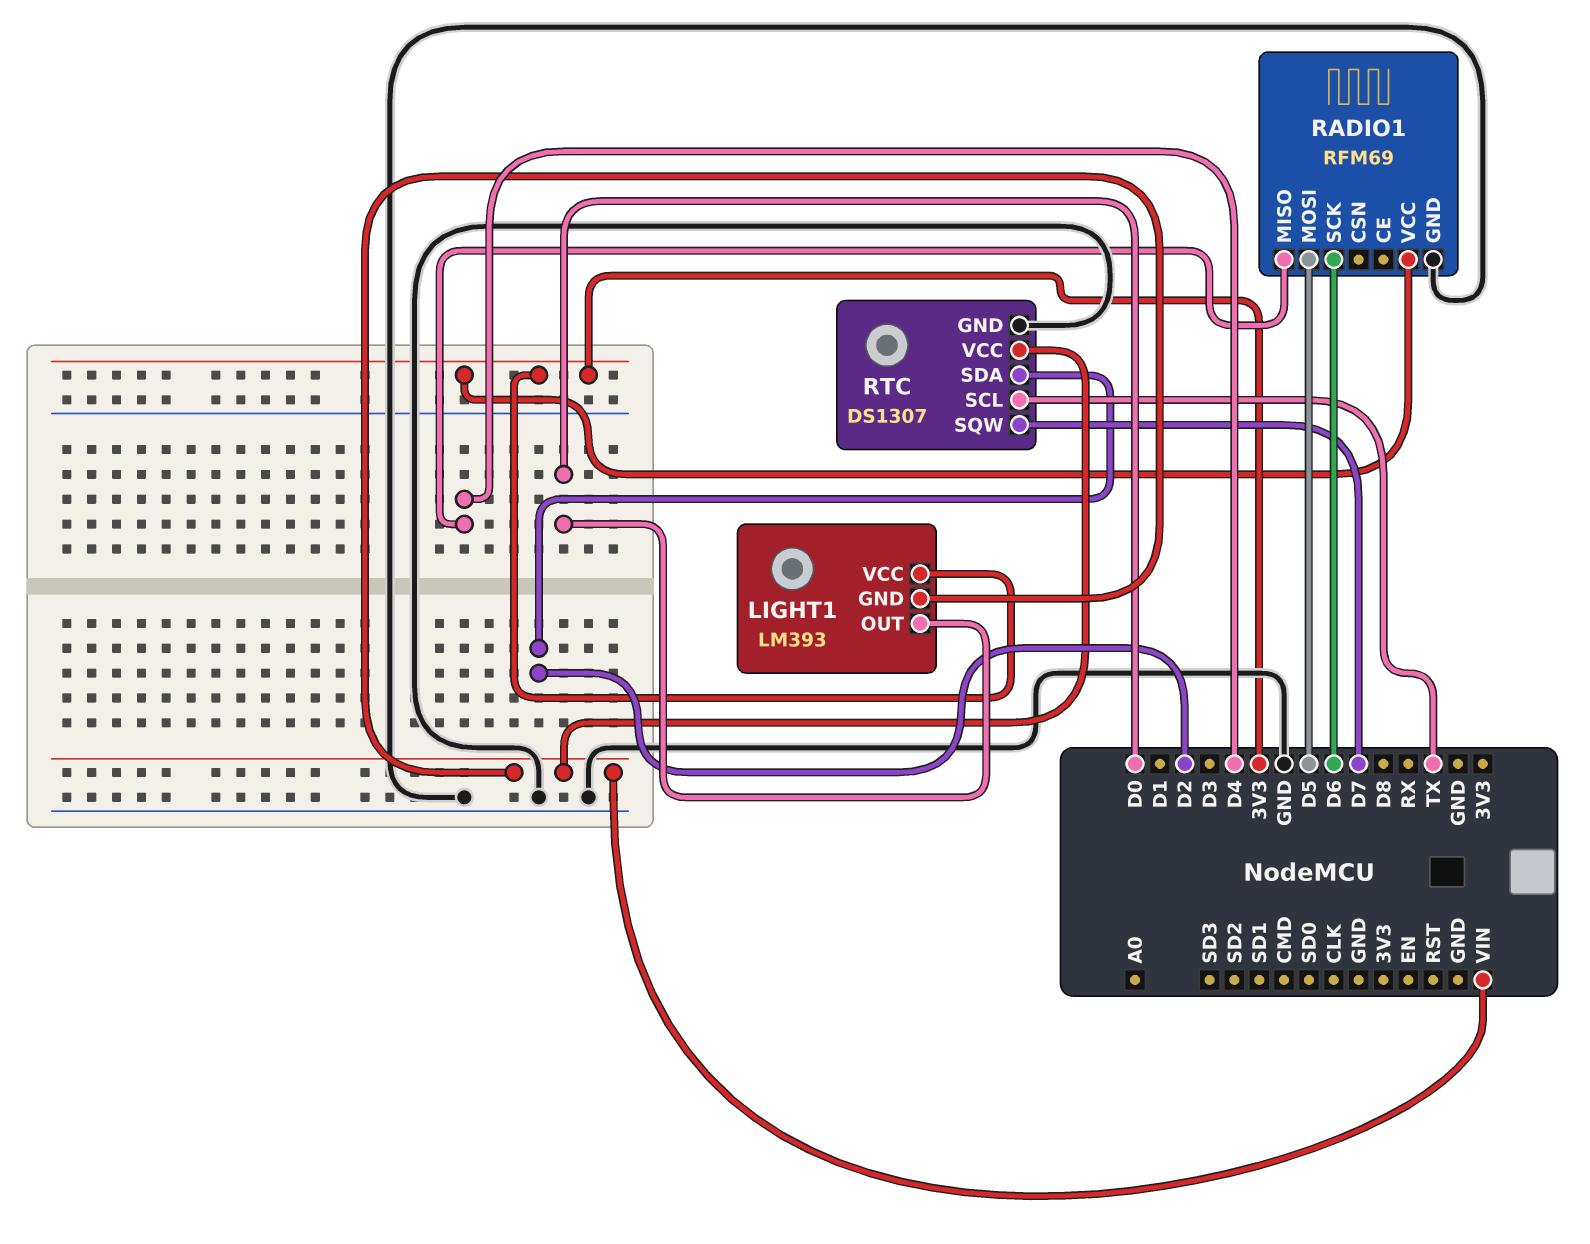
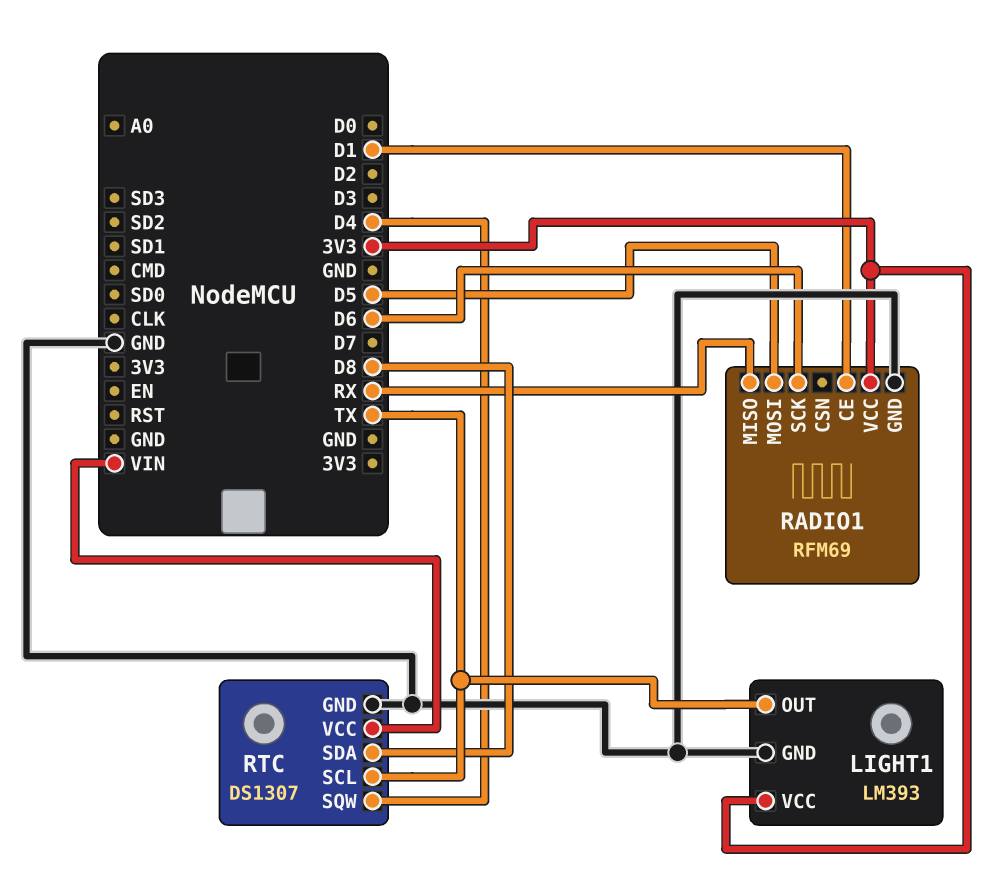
LIGHT1 pin GND: VIN -> GND
LIGHT1 pin OUT: D0 -> TX
RADIO1 pin CE: none -> D1
RADIO1 pin MISO: D4 -> RX
RTC pin SDA: D2 -> D8
RTC pin SQW: D7 -> D4

